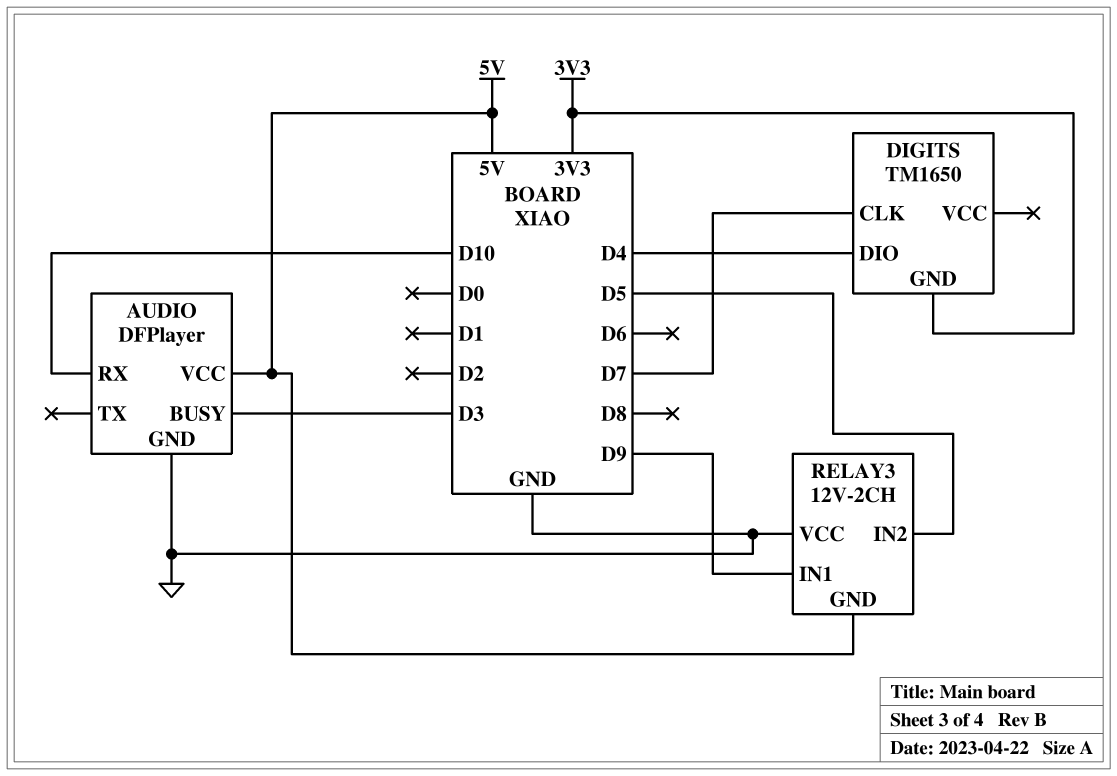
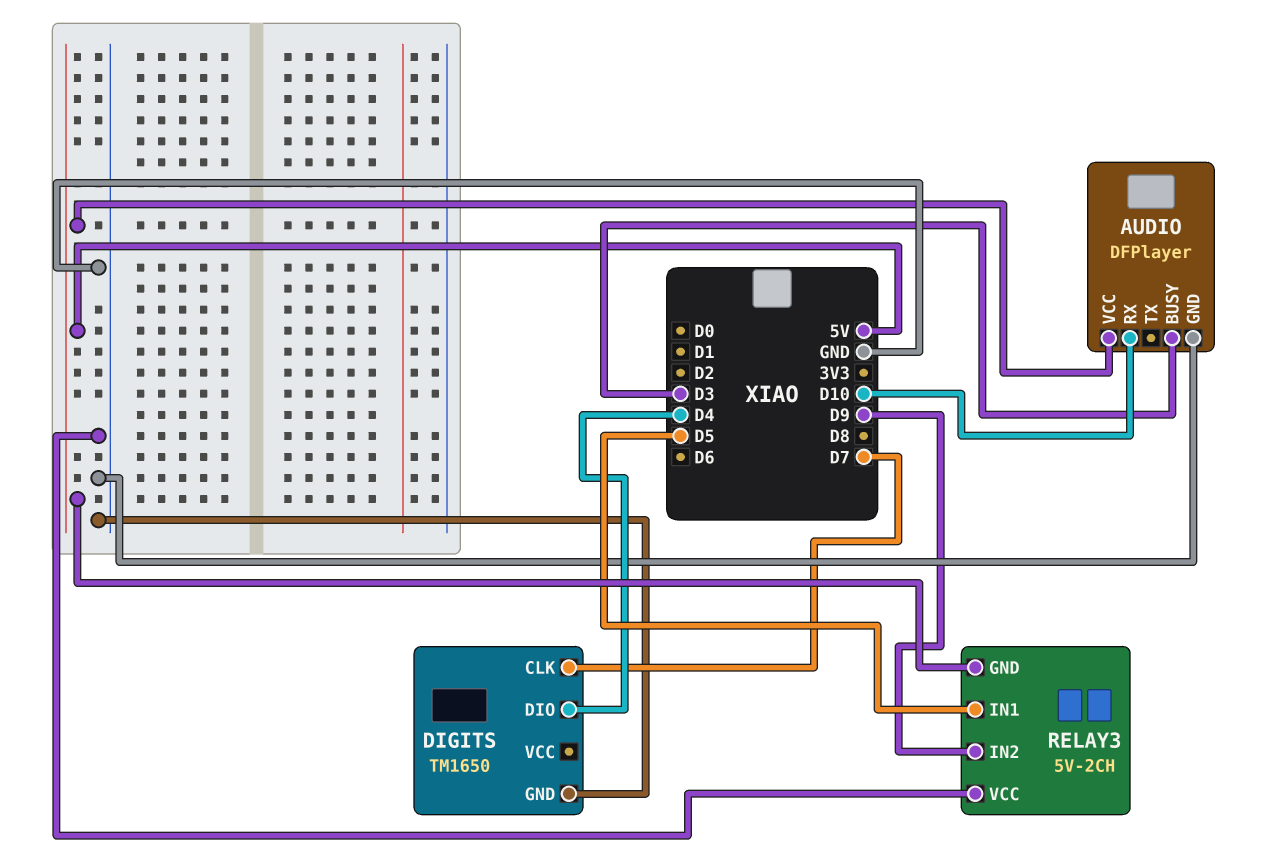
DIGITS pin GND: 3V3 -> GND
RELAY3: 12V-2CH -> 5V-2CH
RELAY3 pin IN1: D9 -> D5
RELAY3 pin IN2: D5 -> D9

